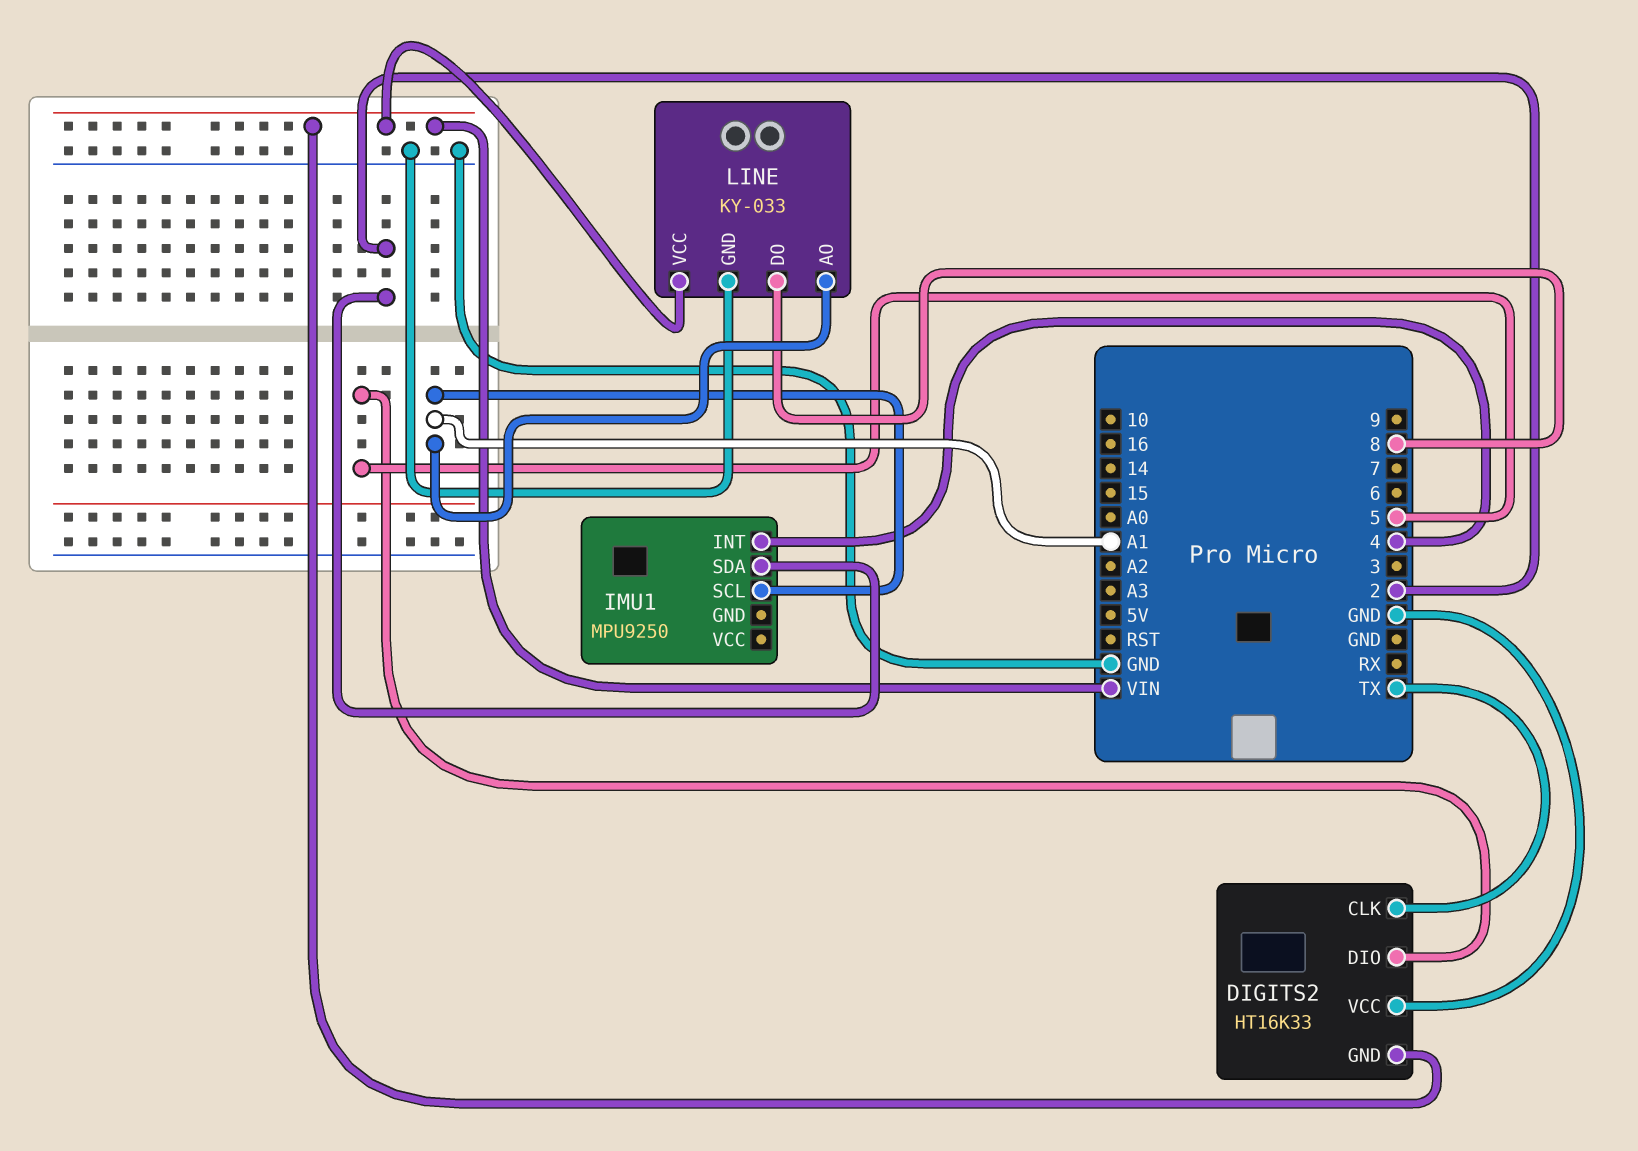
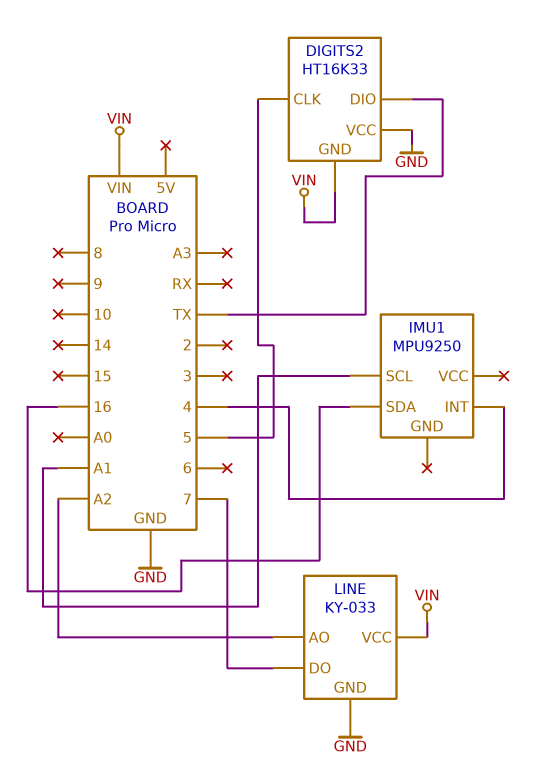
DIGITS2 pin CLK: TX -> 5
DIGITS2 pin DIO: 5 -> TX
IMU1 pin SDA: 2 -> 16
LINE pin AO: A1 -> A2
LINE pin DO: 8 -> 7

